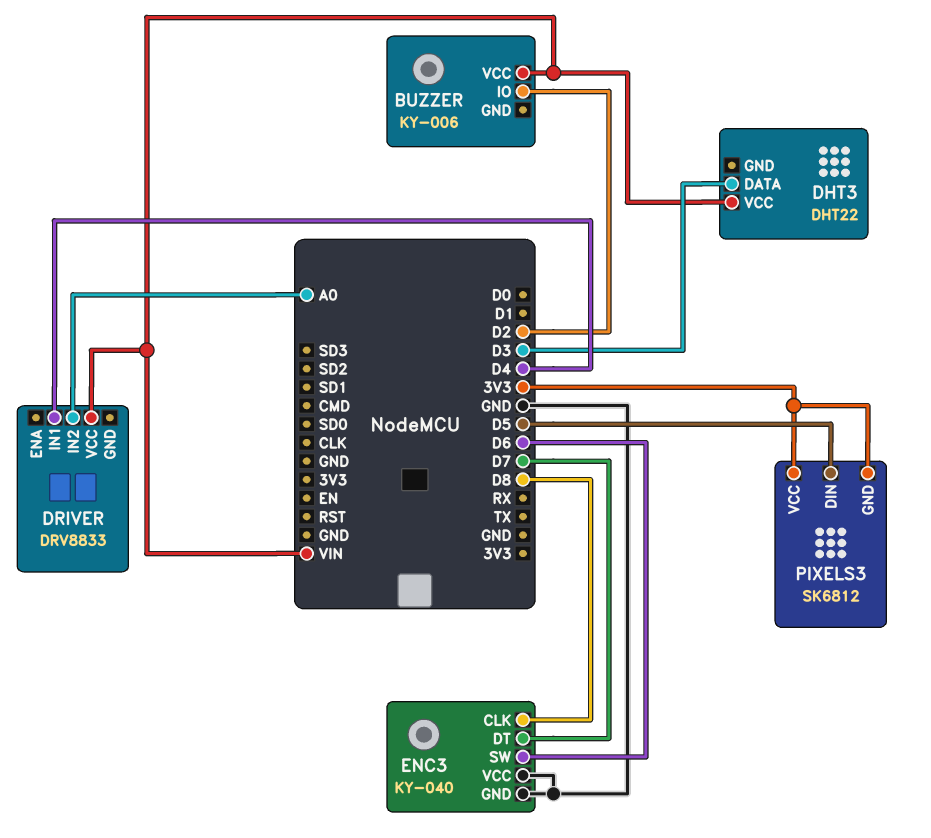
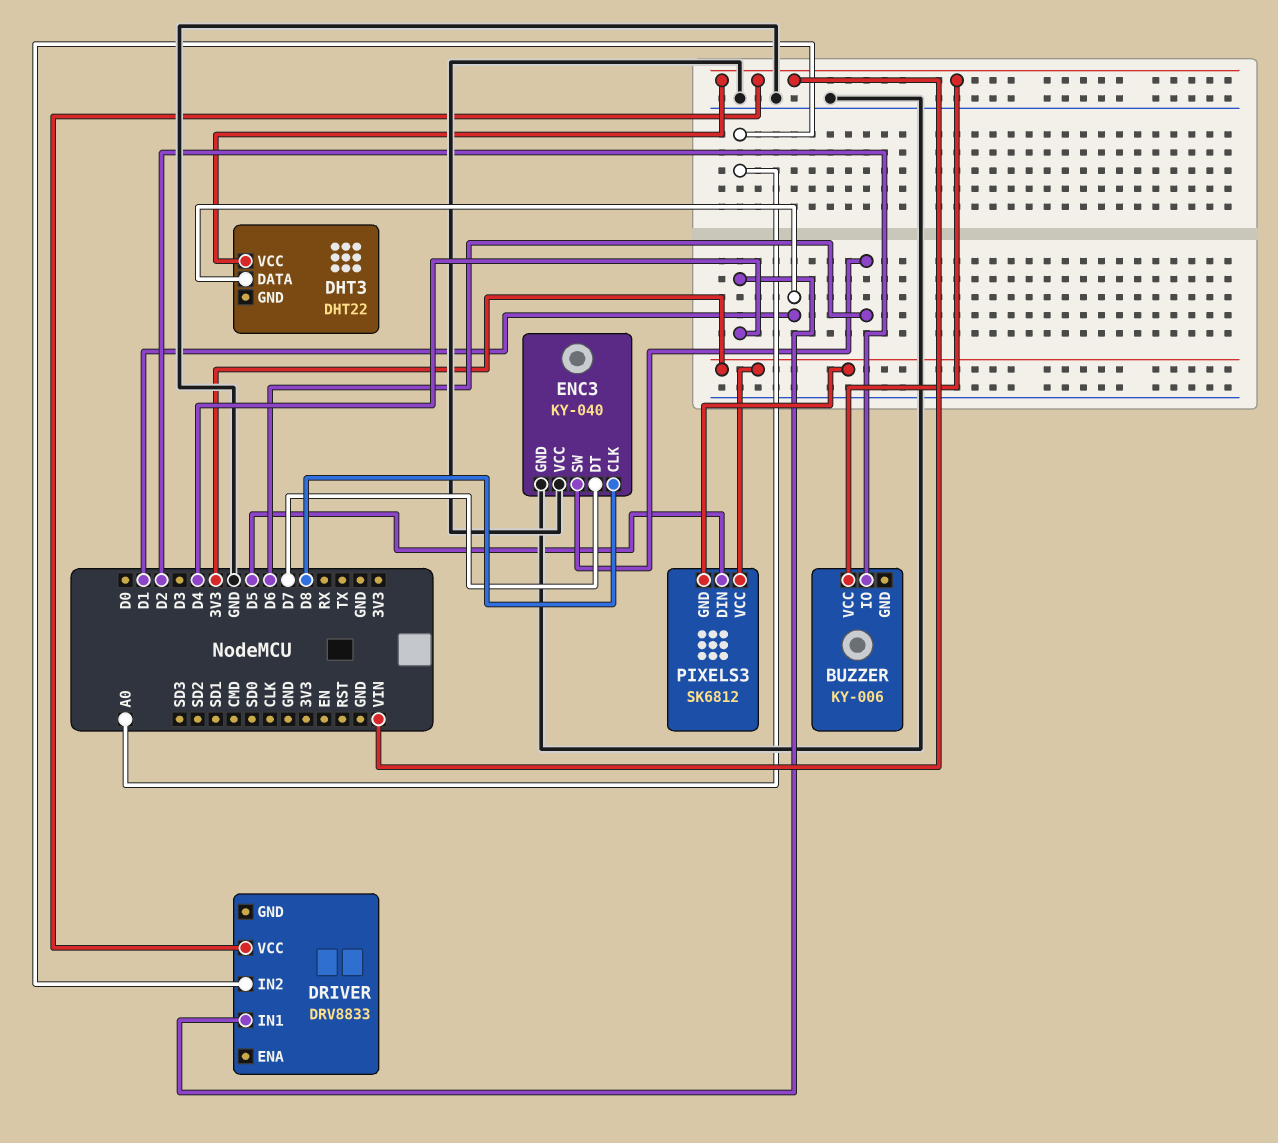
DHT3 pin DATA: D3 -> D1

